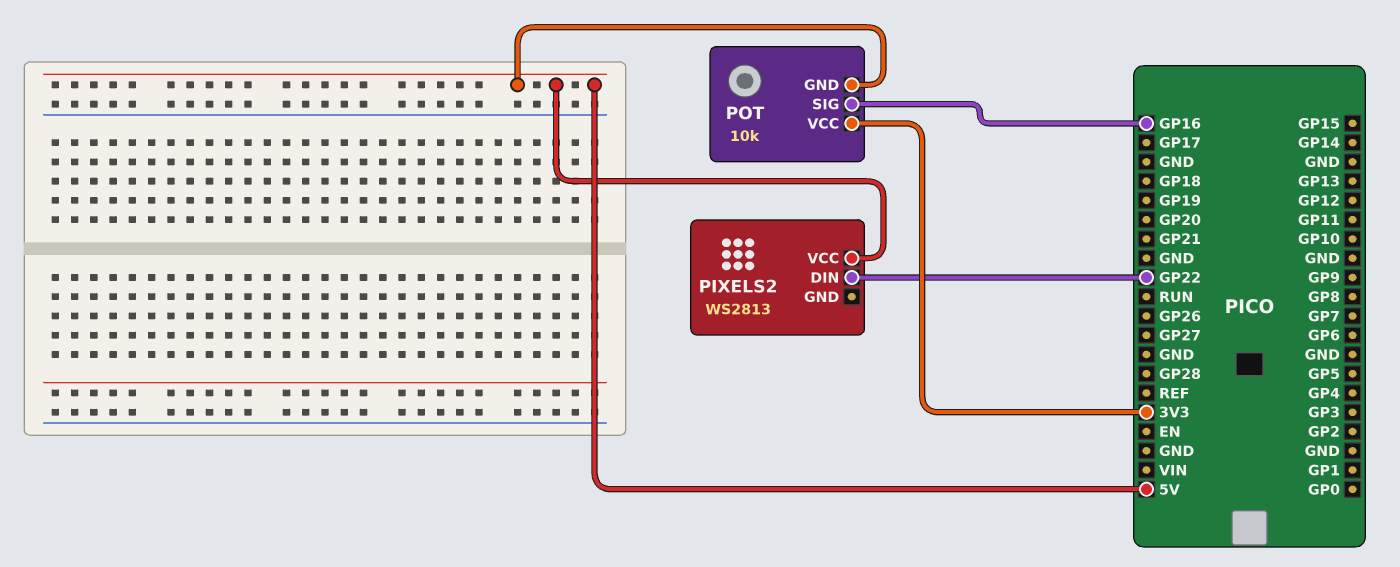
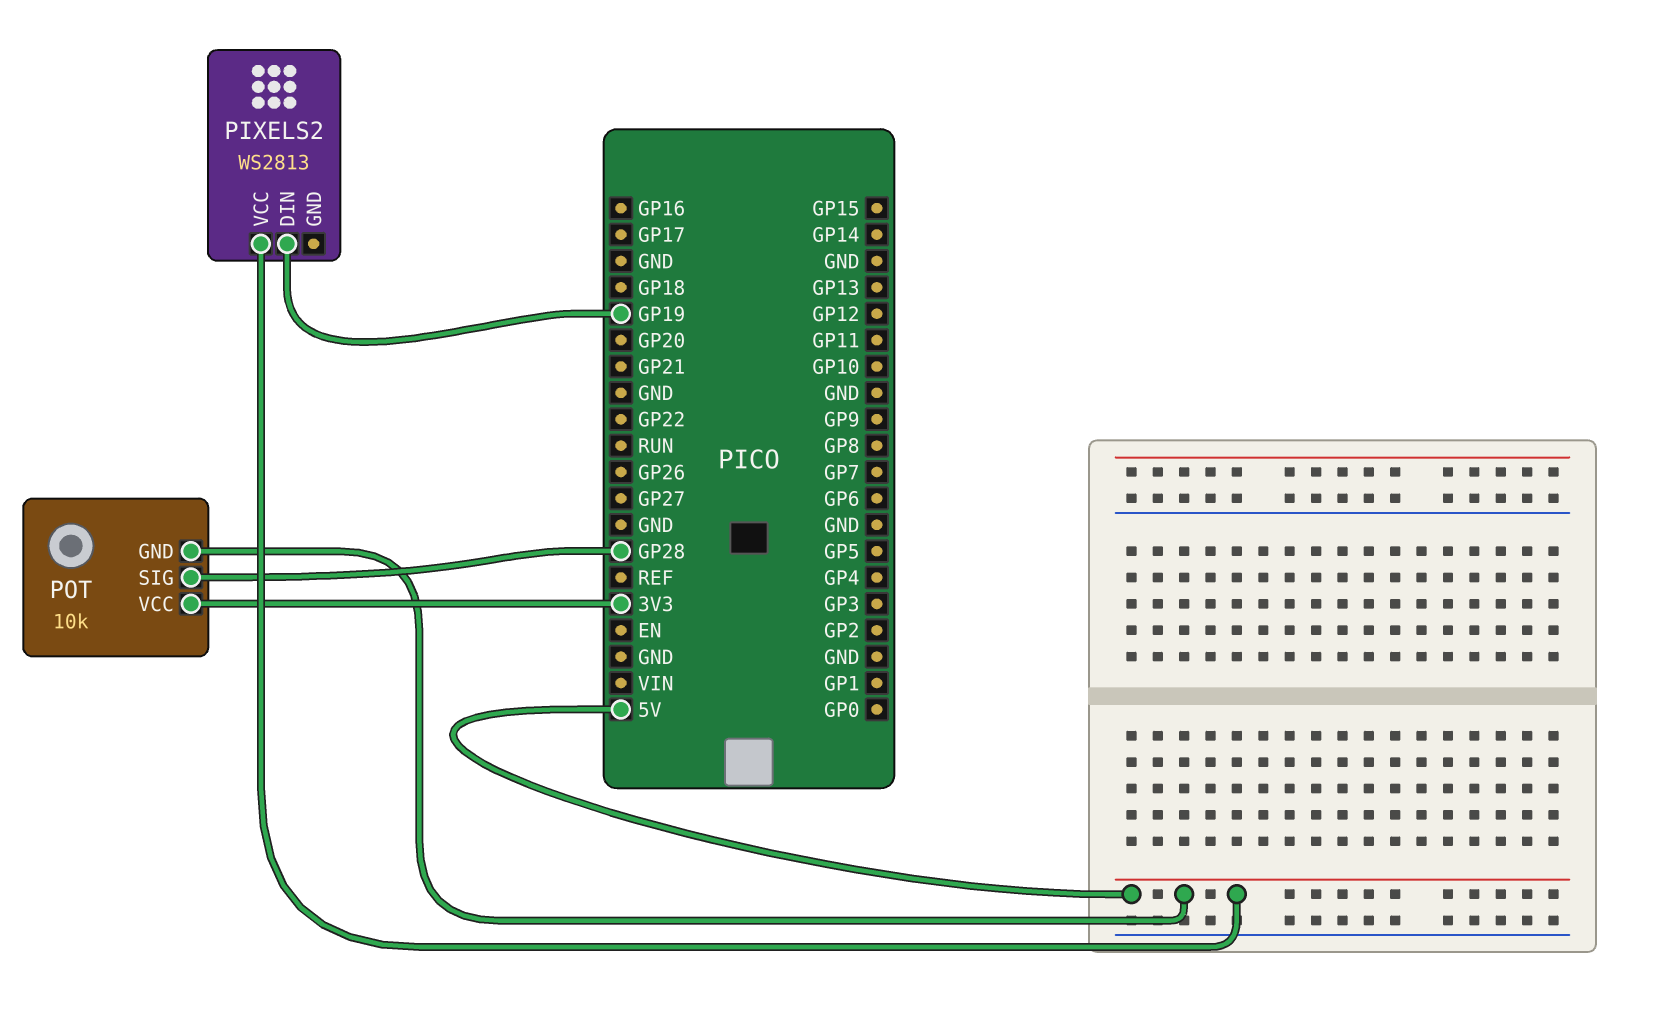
PIXELS2 pin DIN: GP22 -> GP19
POT pin SIG: GP16 -> GP28

